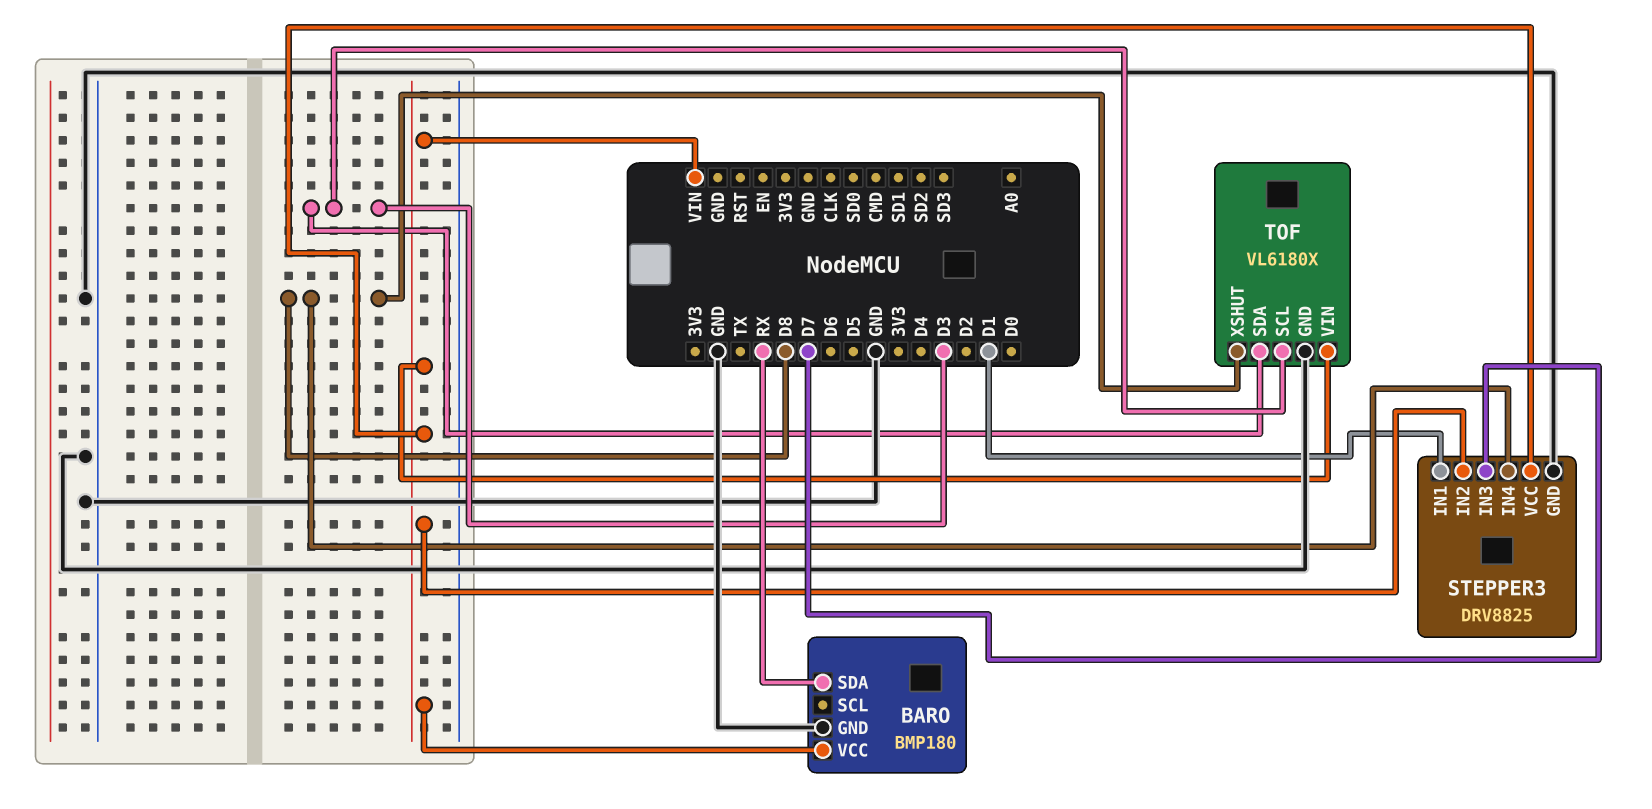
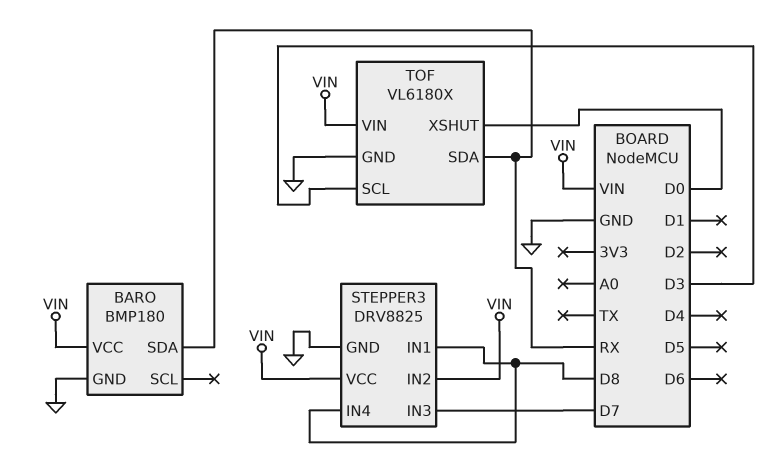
STEPPER3 pin IN1: D1 -> D8
TOF pin SDA: D3 -> RX
TOF pin XSHUT: D8 -> D0

